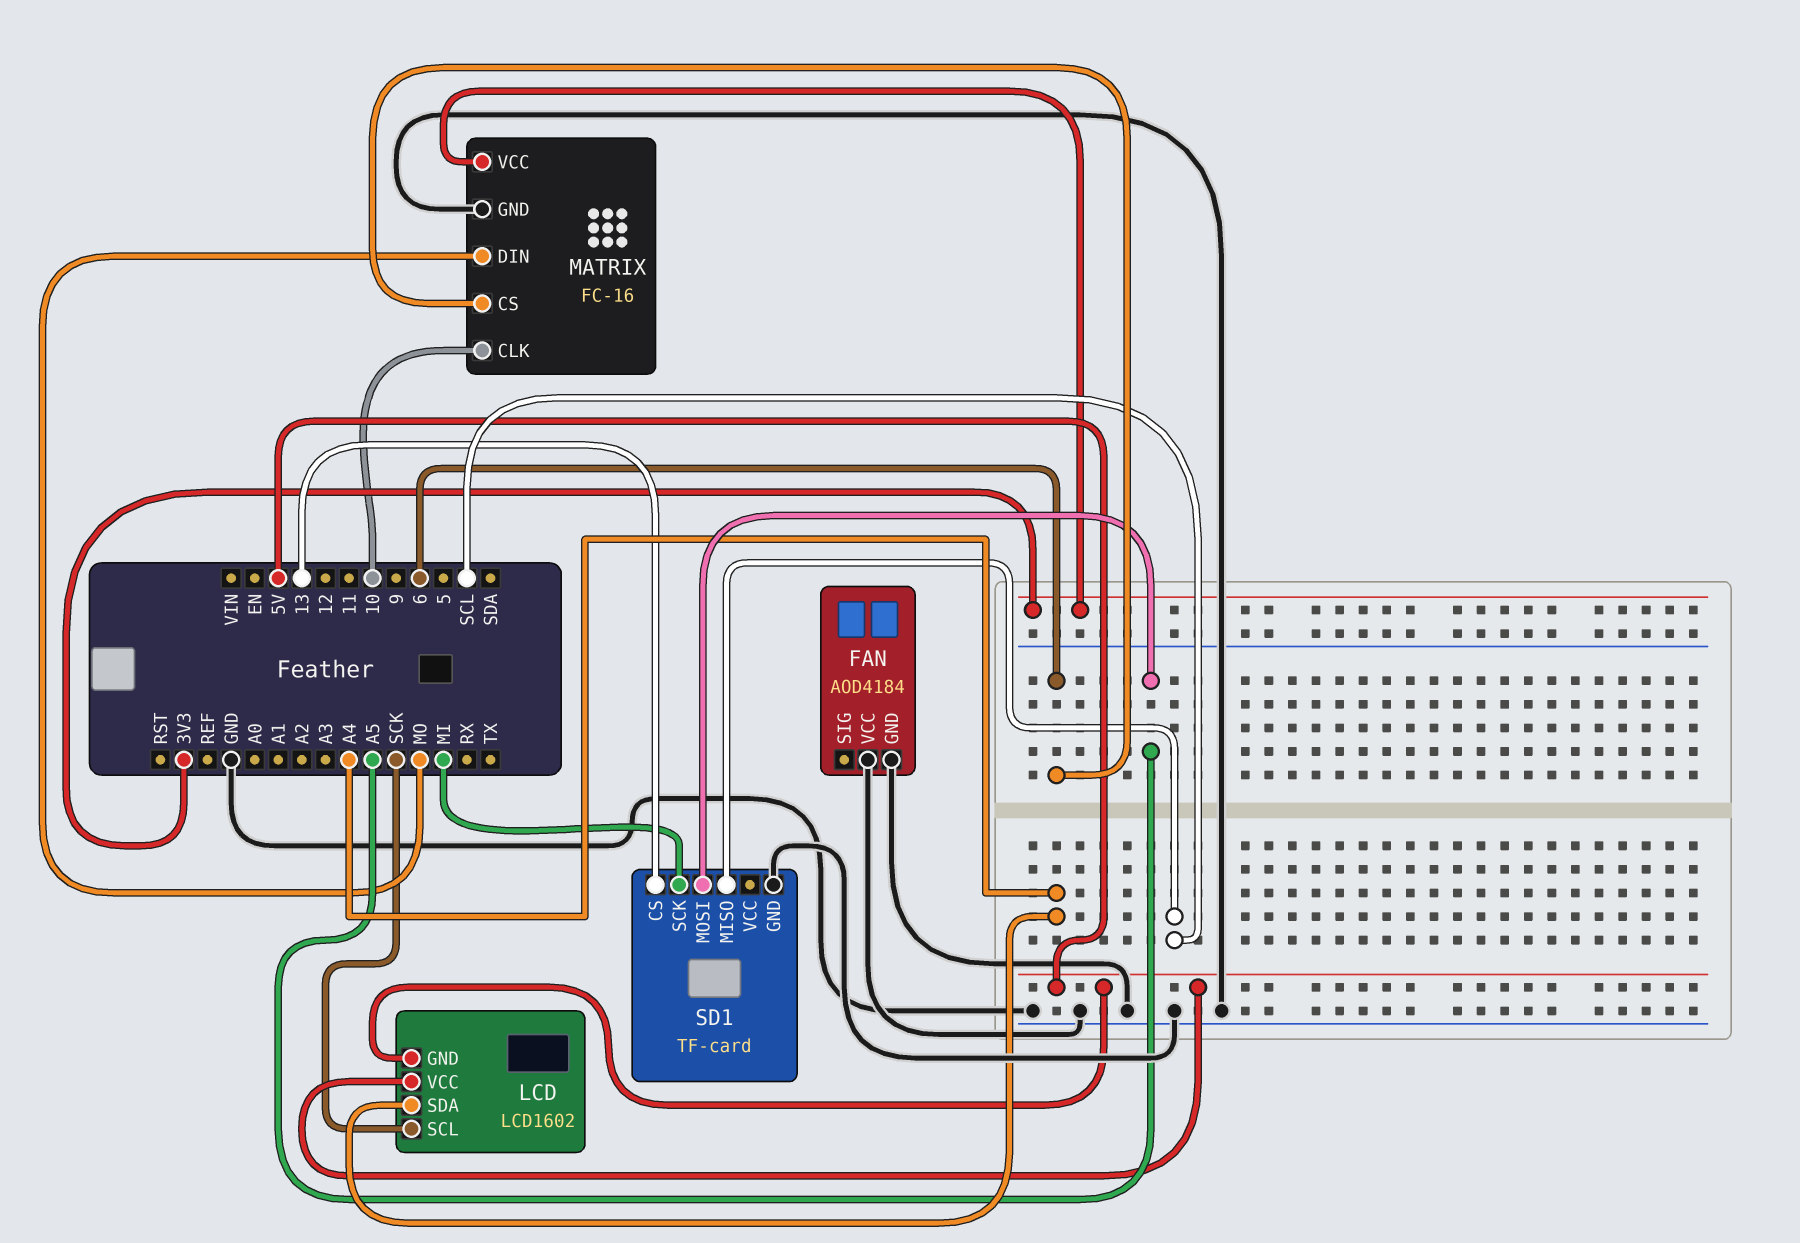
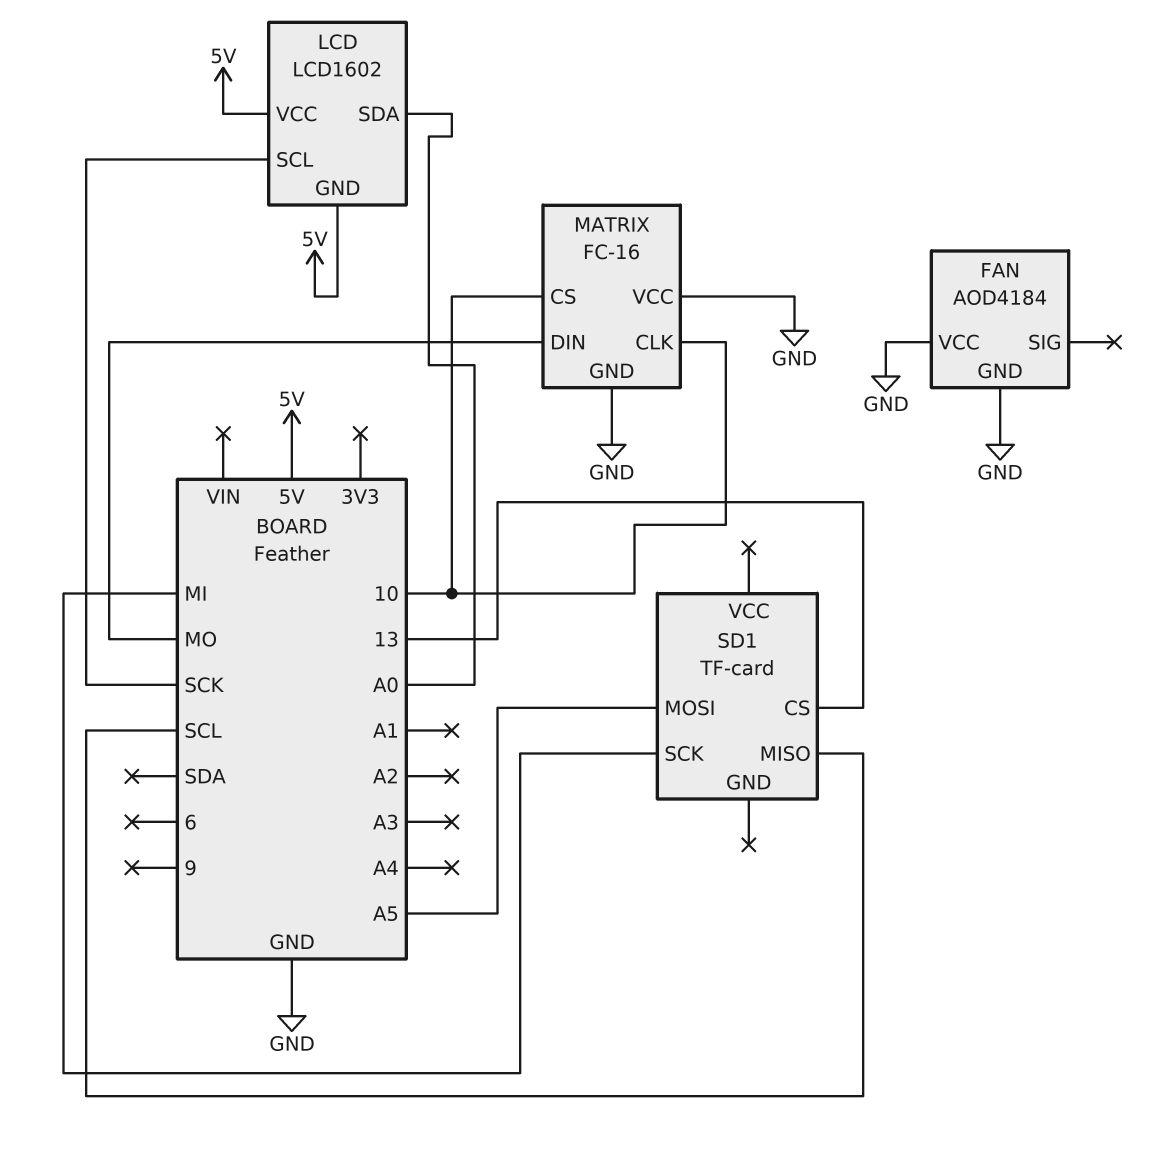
LCD pin SDA: A4 -> A0
MATRIX pin CS: 6 -> 10
MATRIX pin VCC: 3V3 -> GND
SD1 pin GND: GND -> none

